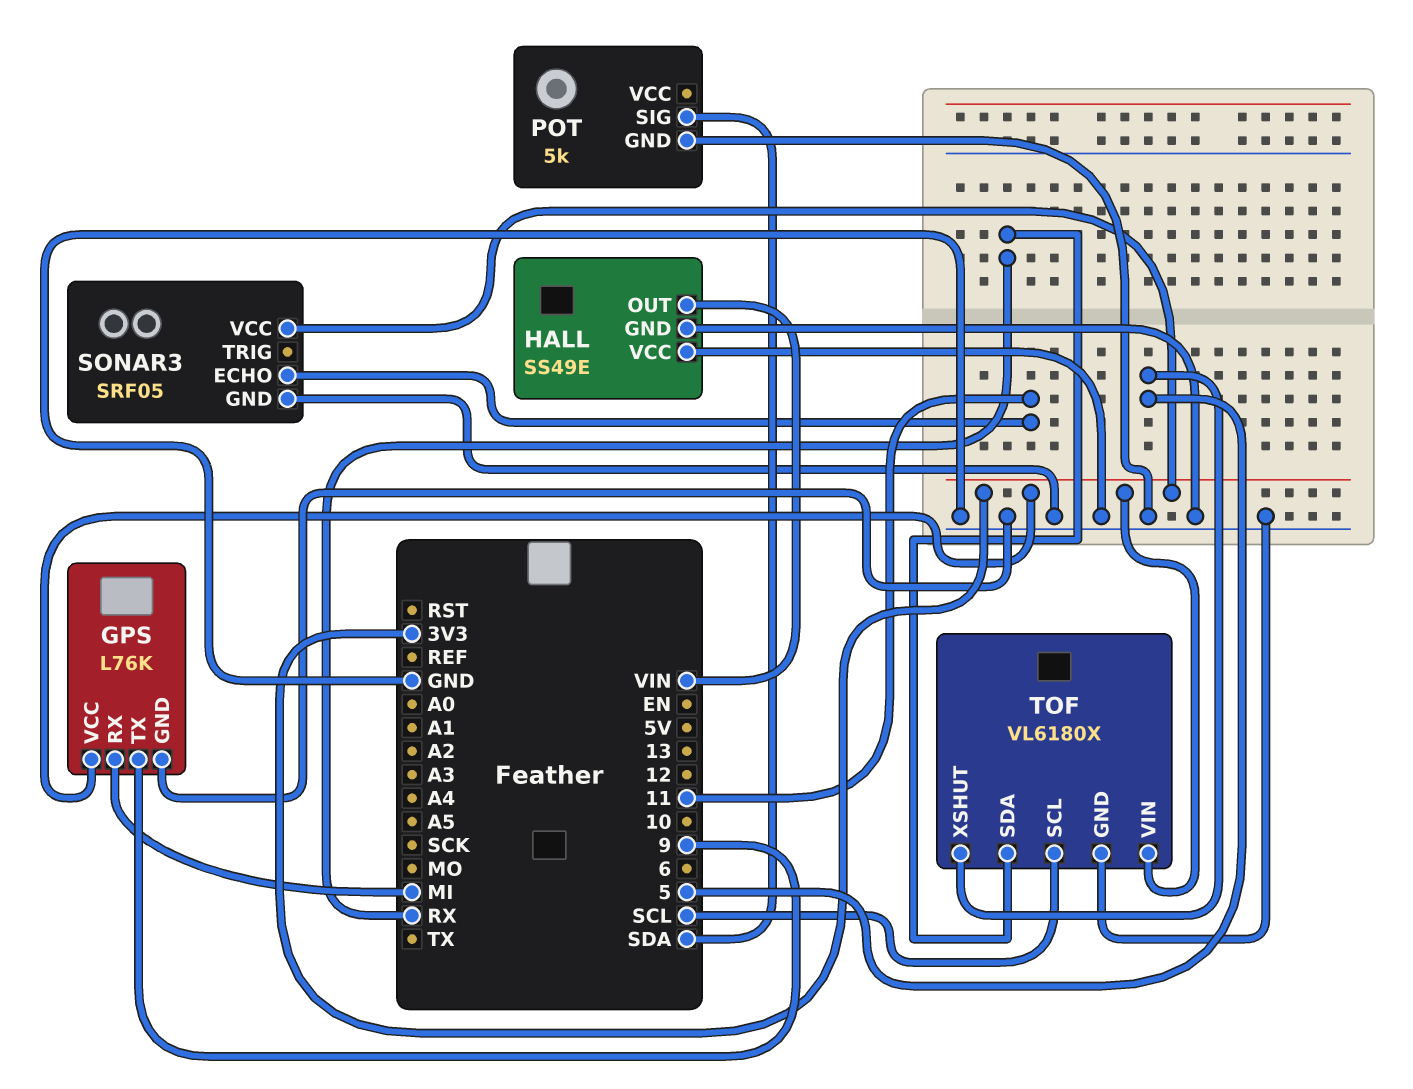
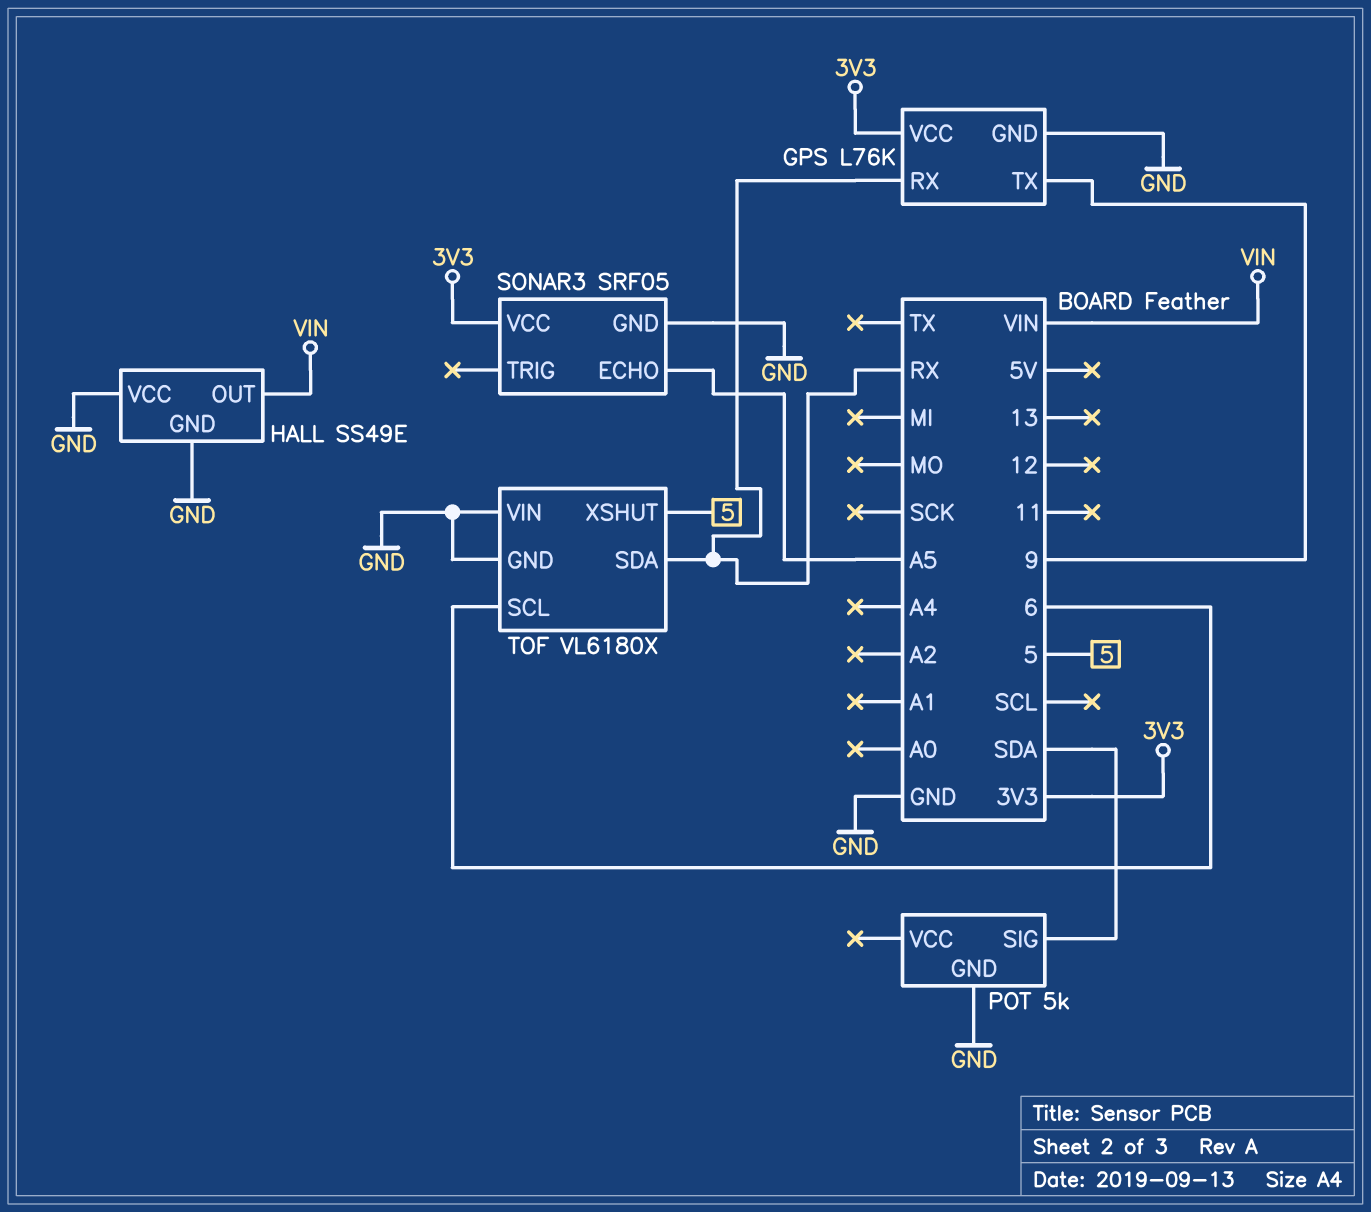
GPS pin RX: MI -> RX
SONAR3 pin ECHO: 11 -> A5
TOF pin SCL: SCL -> 6
TOF pin VIN: 3V3 -> GND

